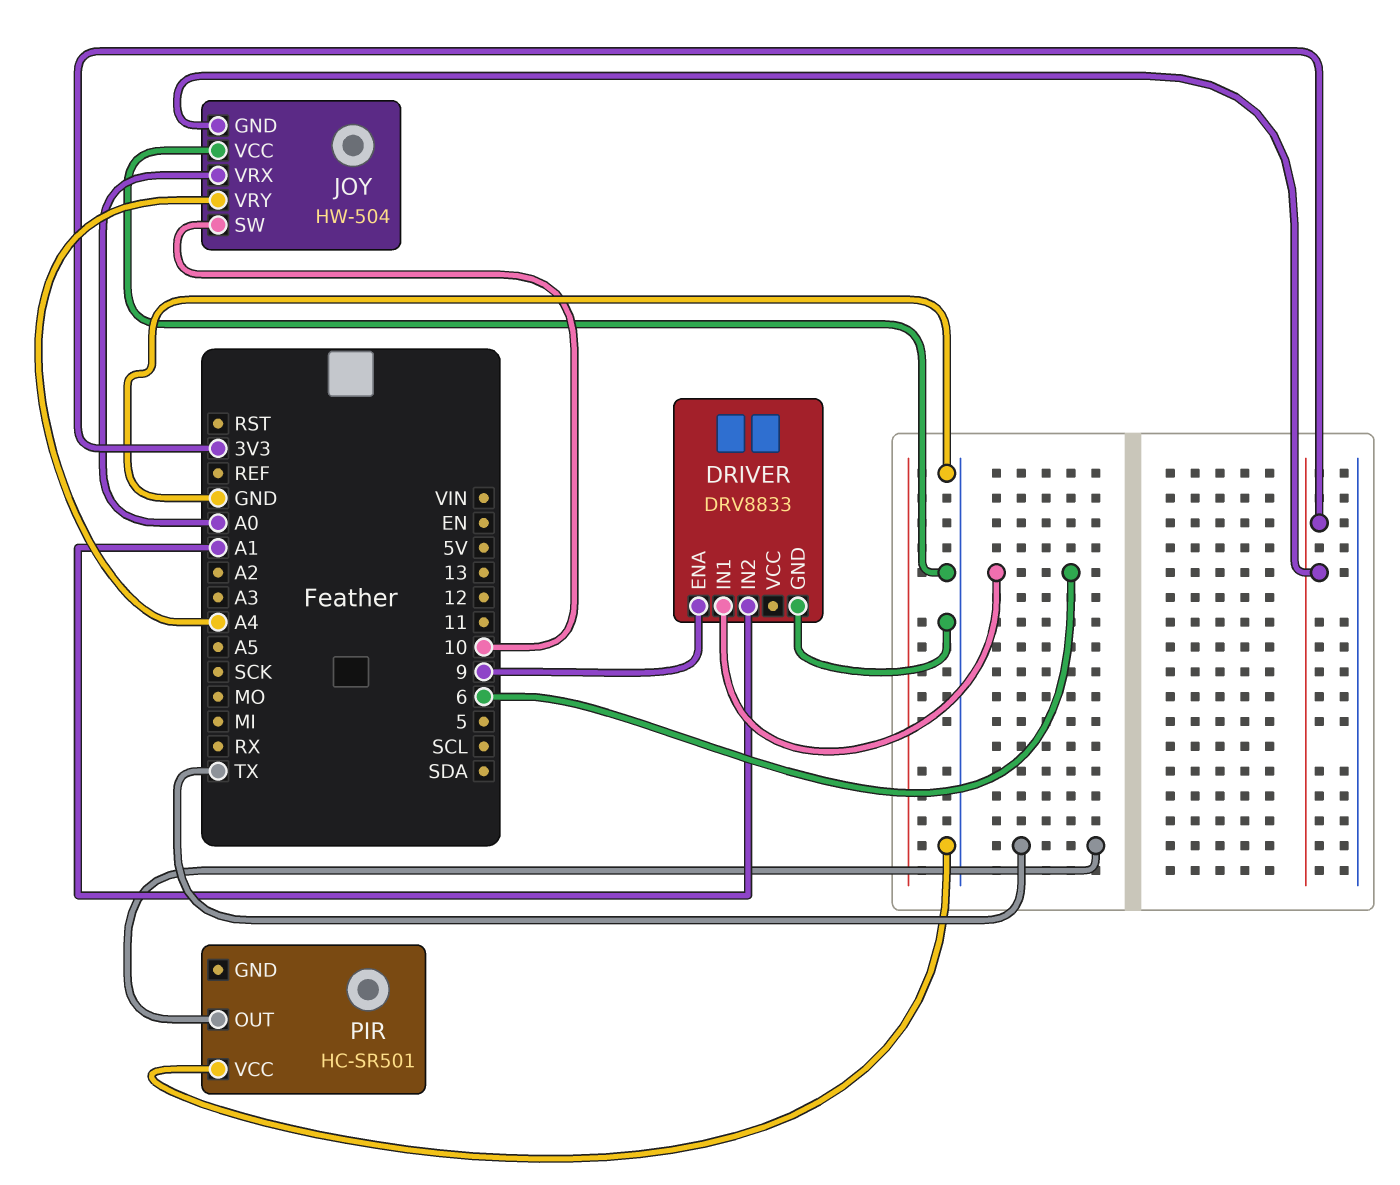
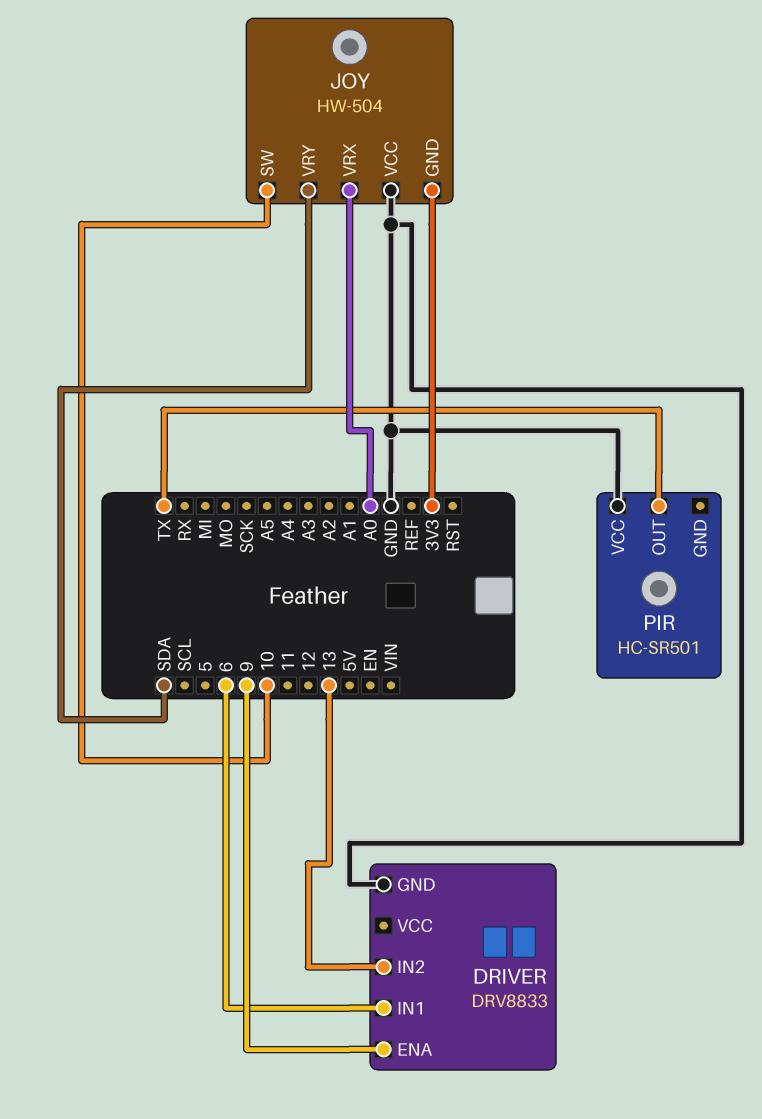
DRIVER pin IN2: A1 -> 13
JOY pin VRY: A4 -> SDA

